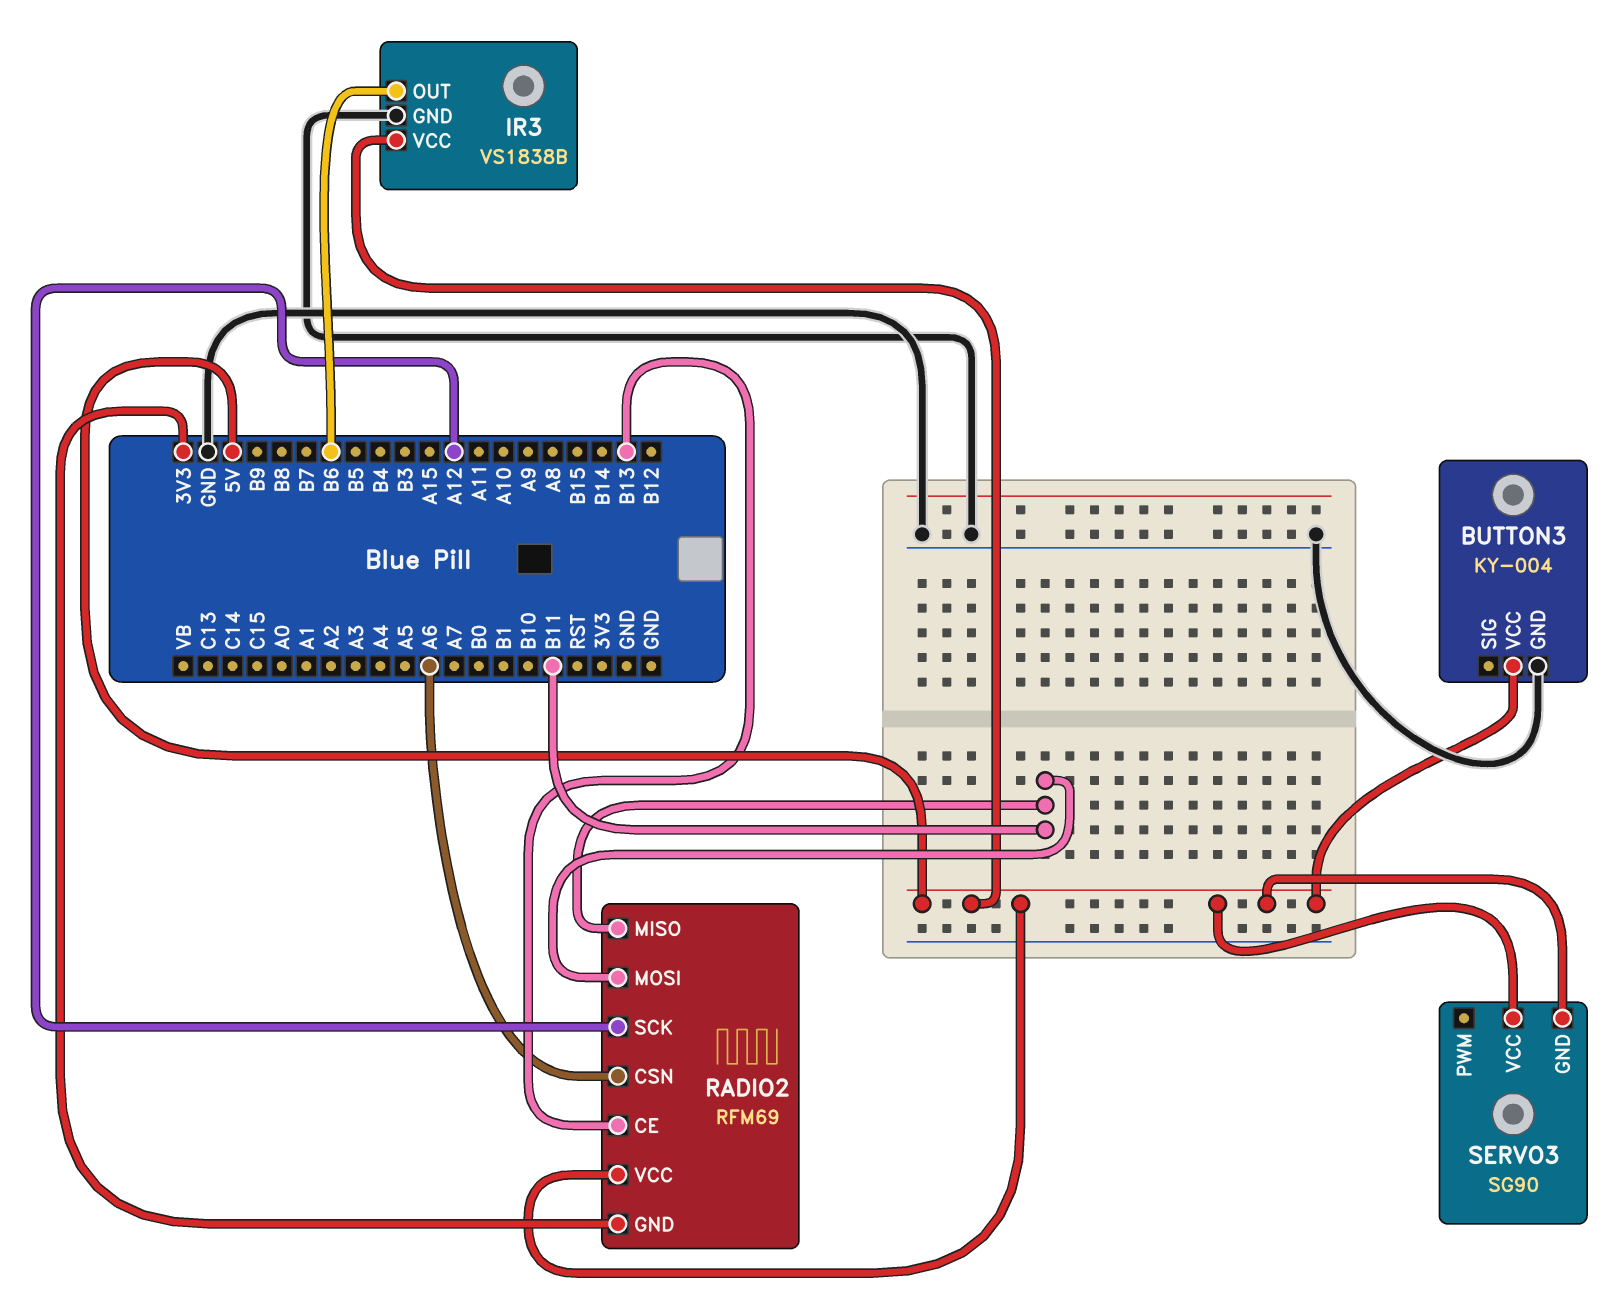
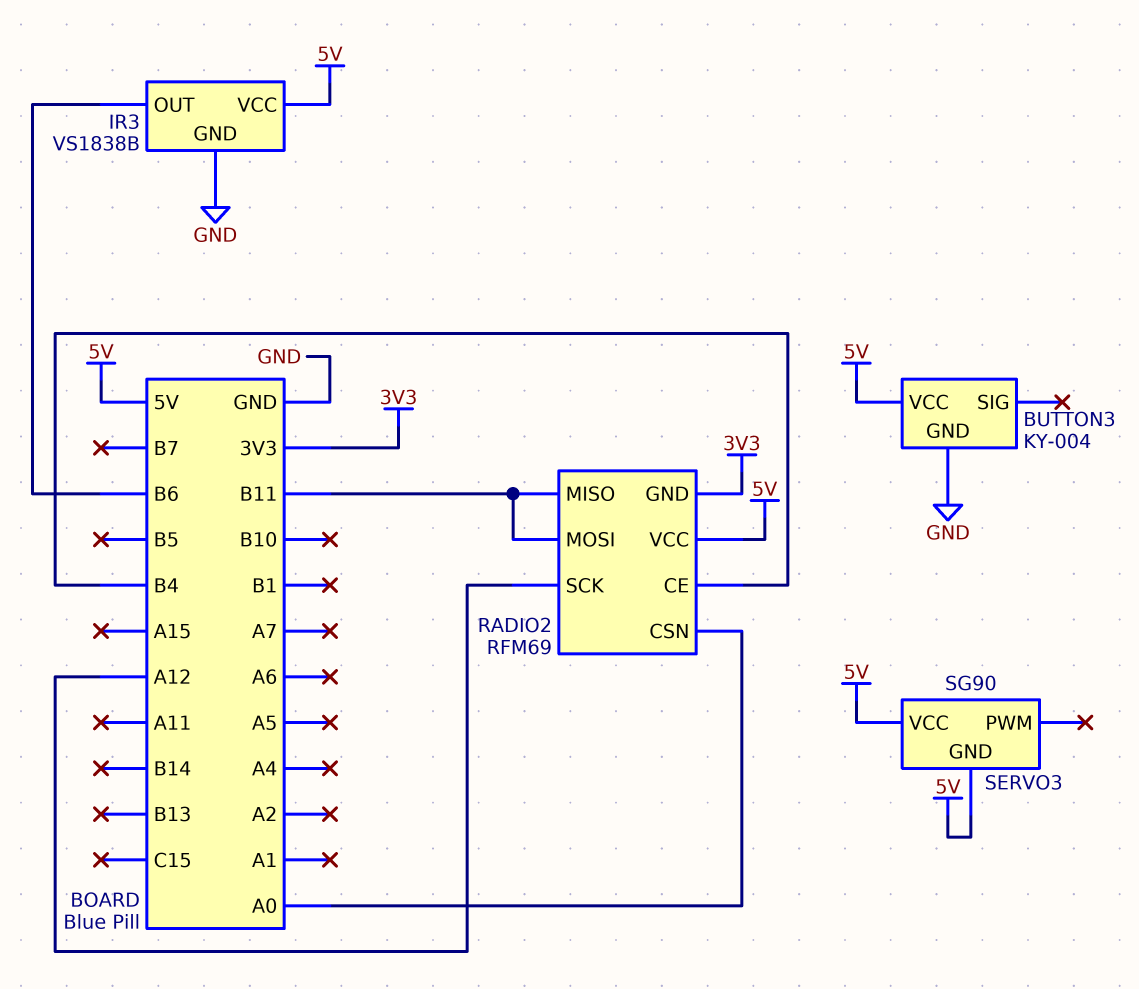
RADIO2 pin CE: B13 -> B4
RADIO2 pin CSN: A6 -> A0

